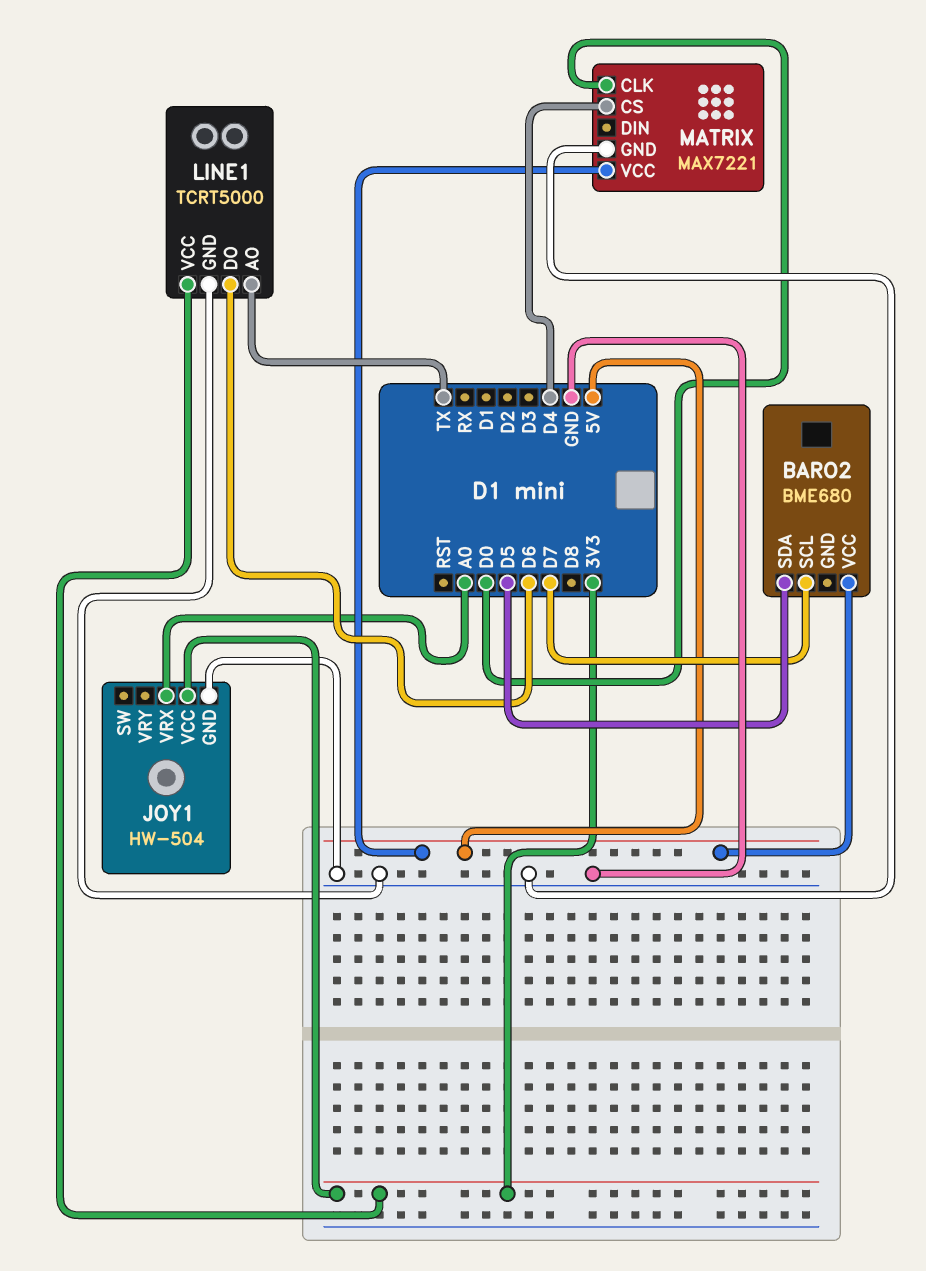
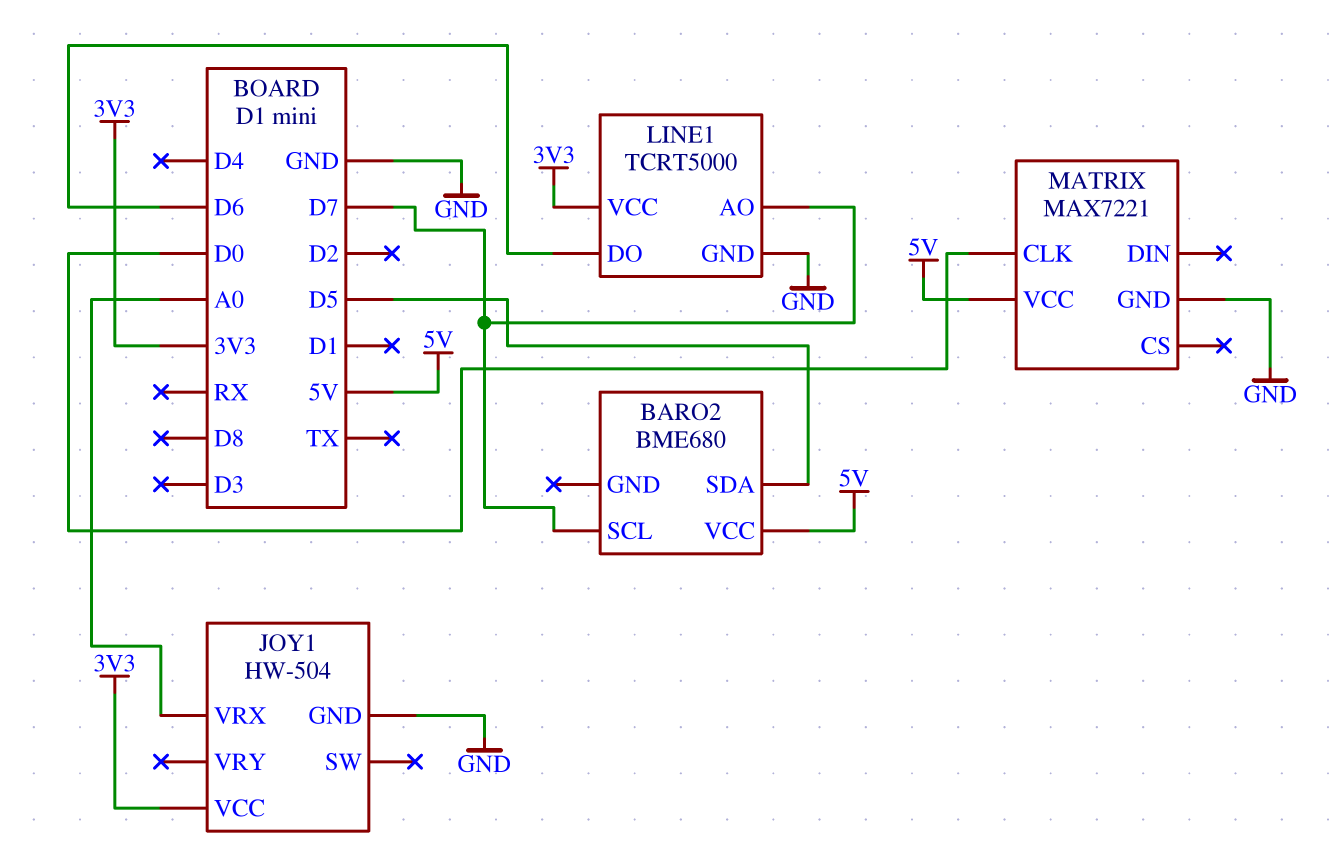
LINE1 pin AO: TX -> D7
MATRIX pin CS: D4 -> none

